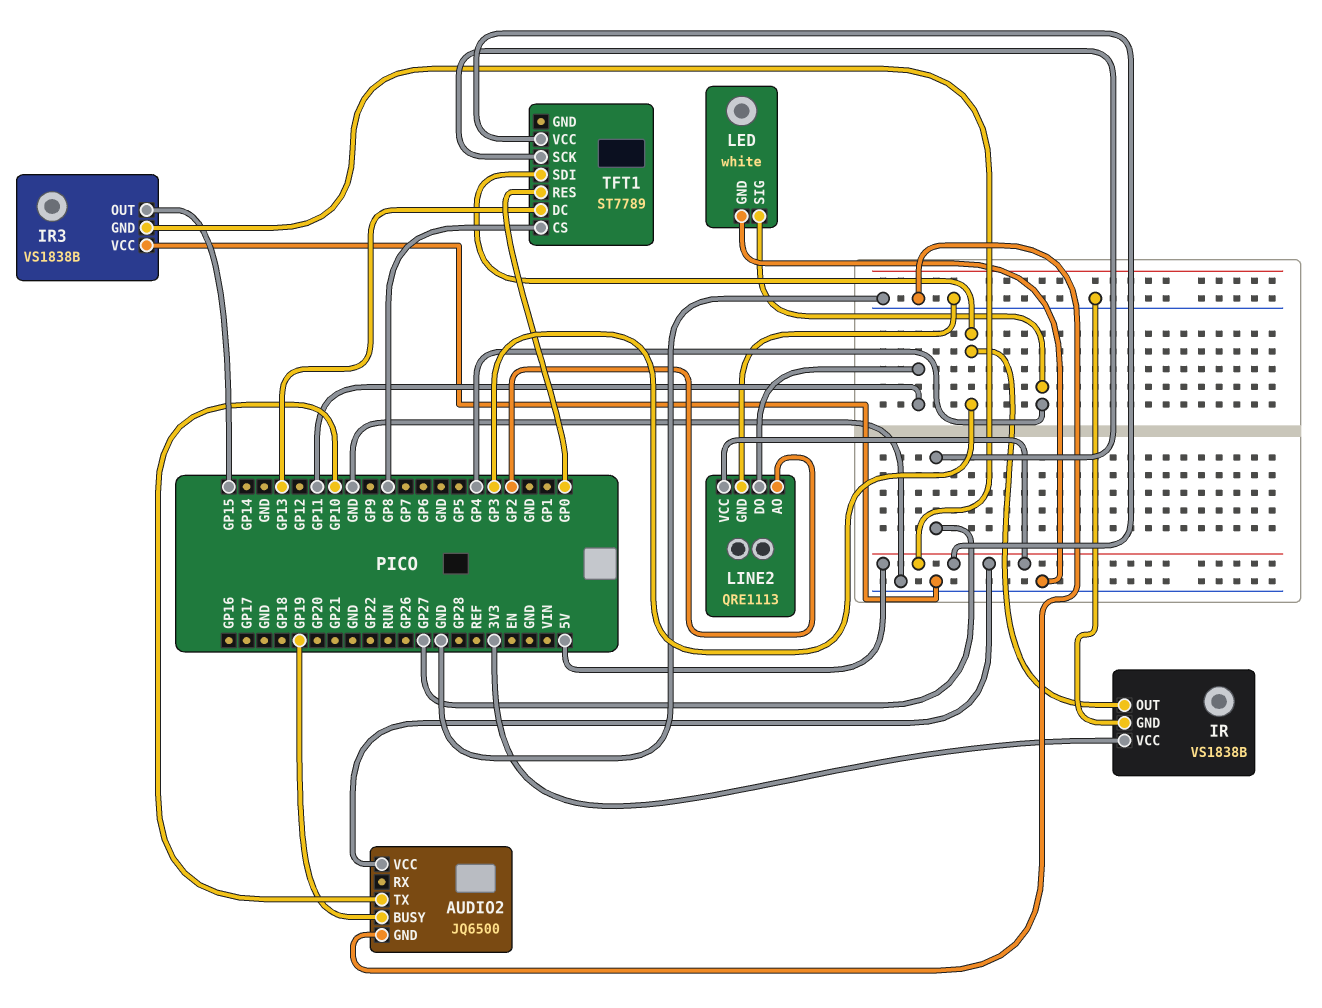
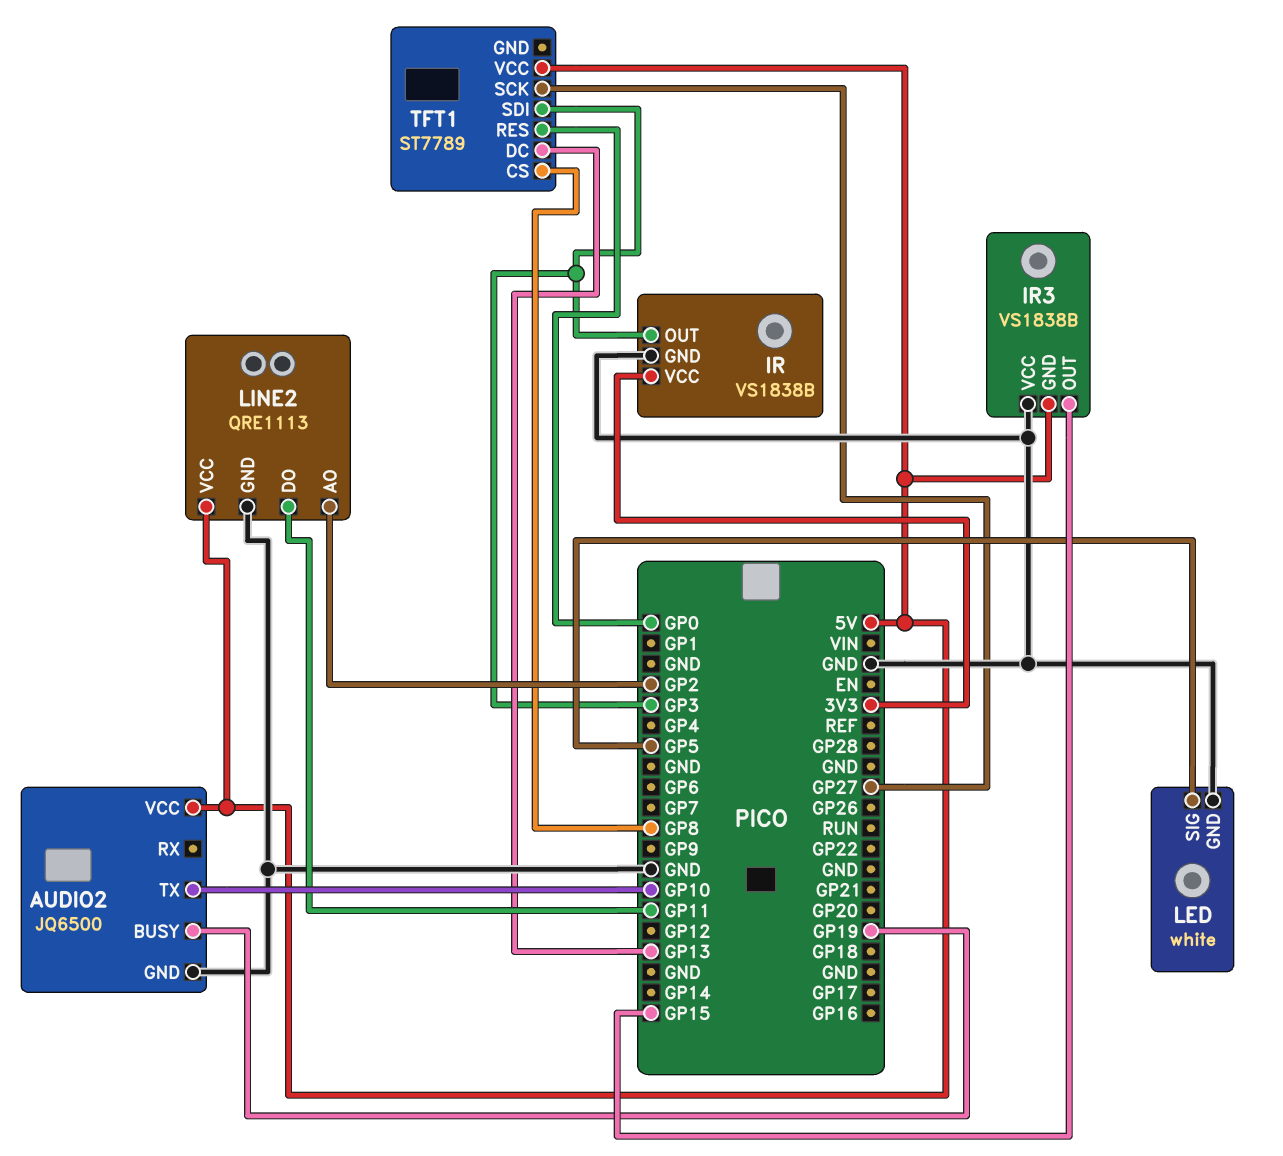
LED pin SIG: GP4 -> GP5

